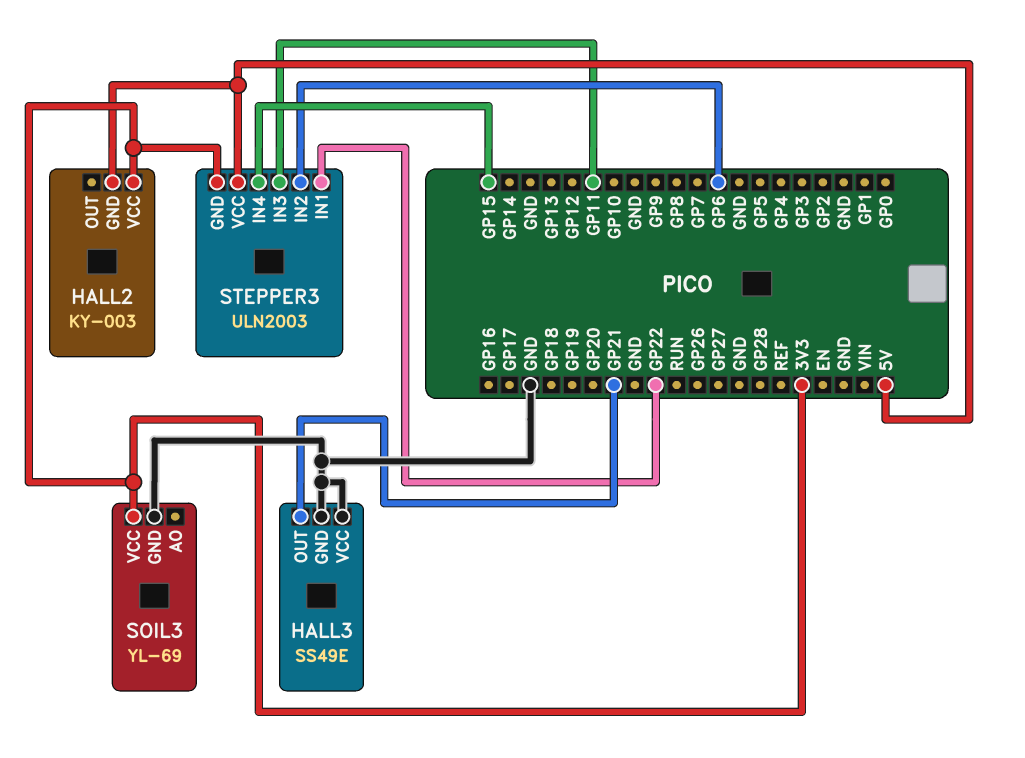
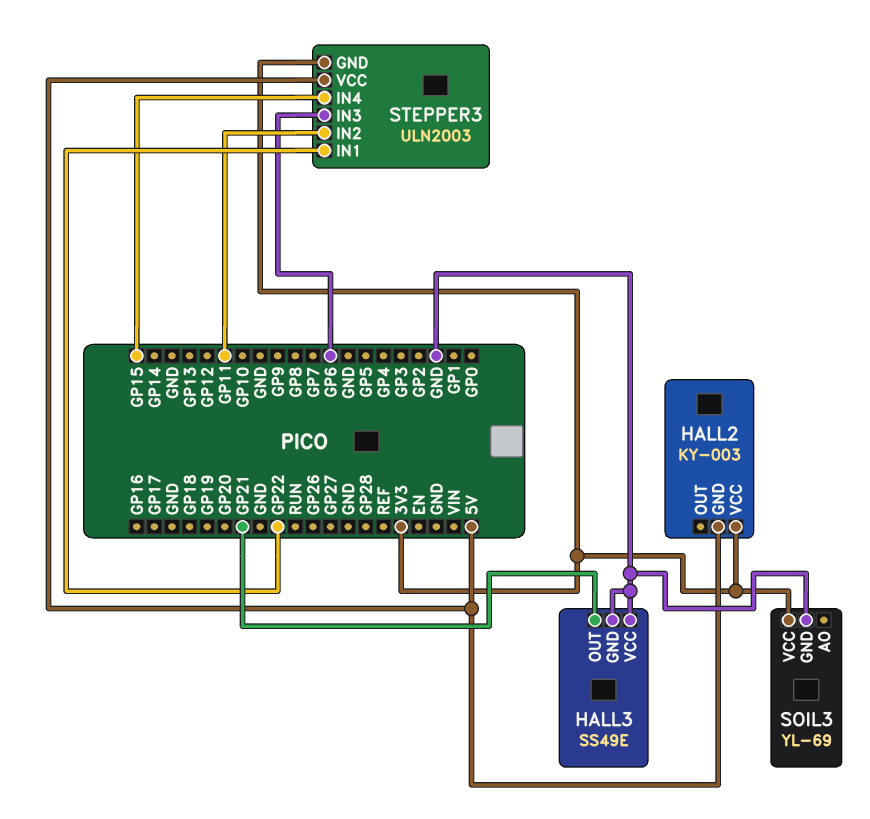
STEPPER3 pin IN2: GP6 -> GP11
STEPPER3 pin IN3: GP11 -> GP6

